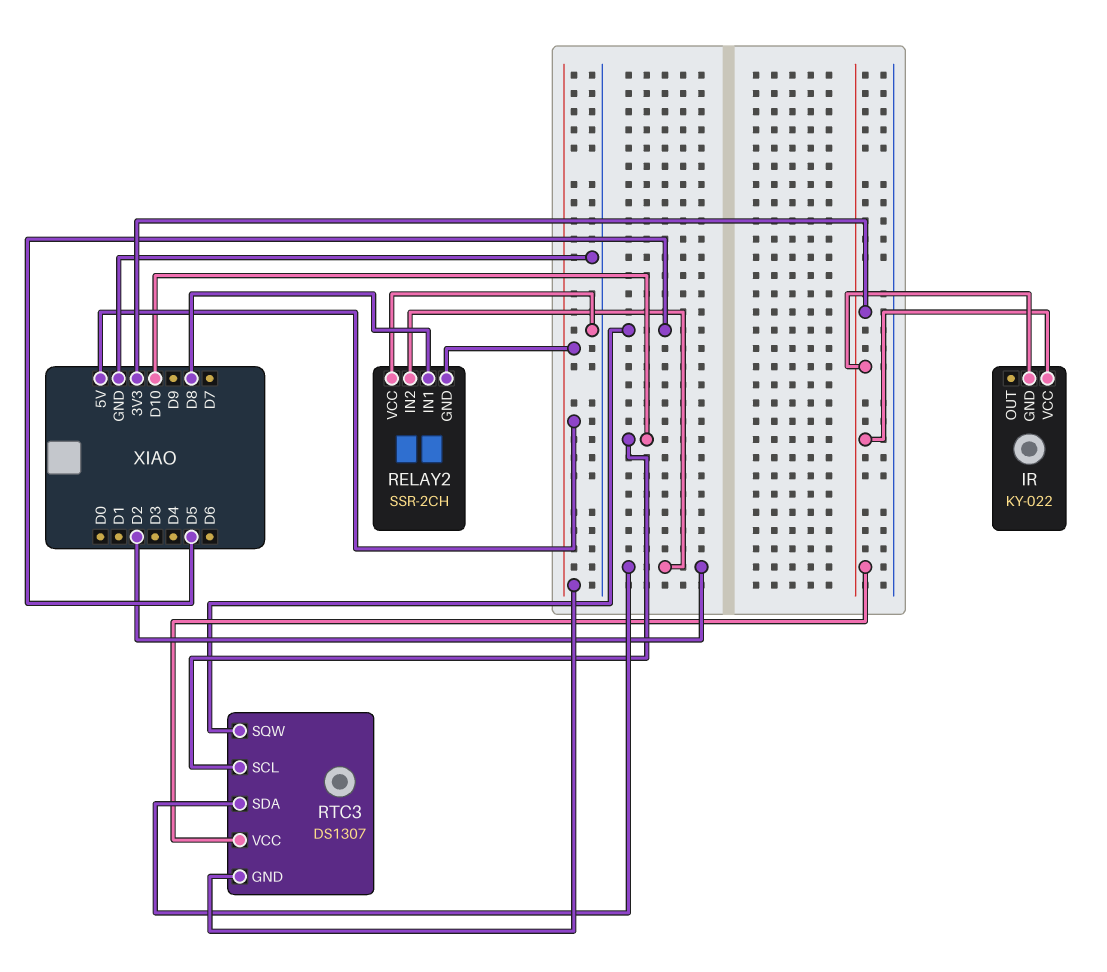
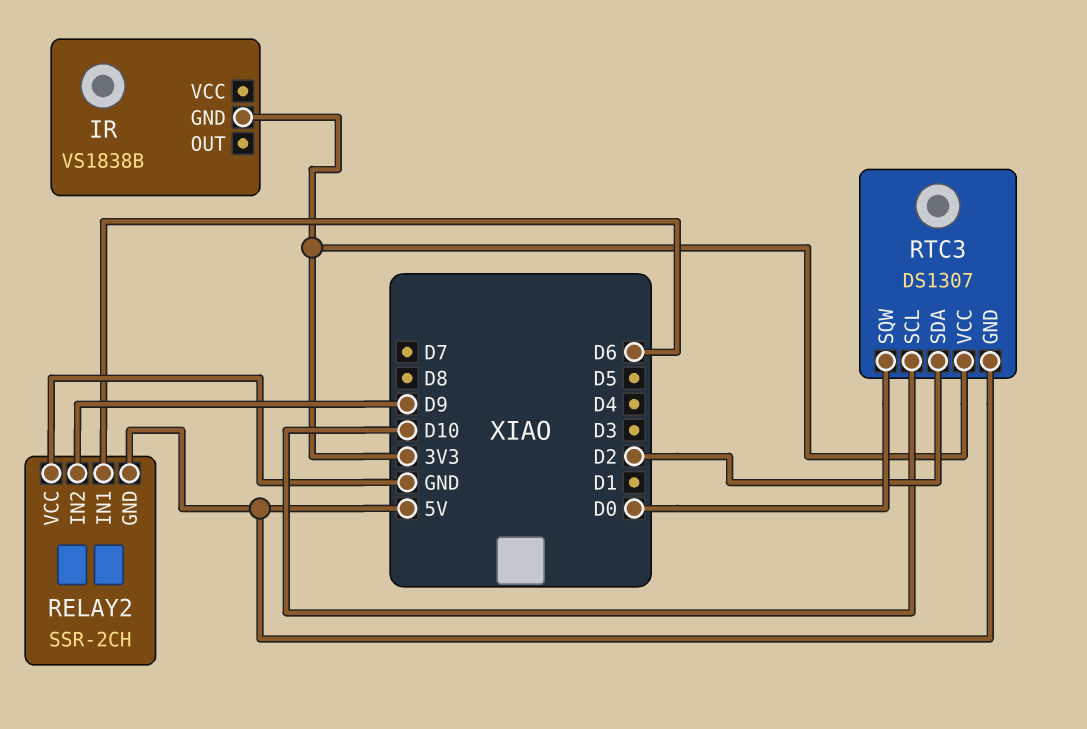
IR: KY-022 -> VS1838B
IR pin VCC: 3V3 -> none
RELAY2 pin IN1: D8 -> D6
RELAY2 pin IN2: D2 -> D9
RTC3 pin SQW: D5 -> D0

